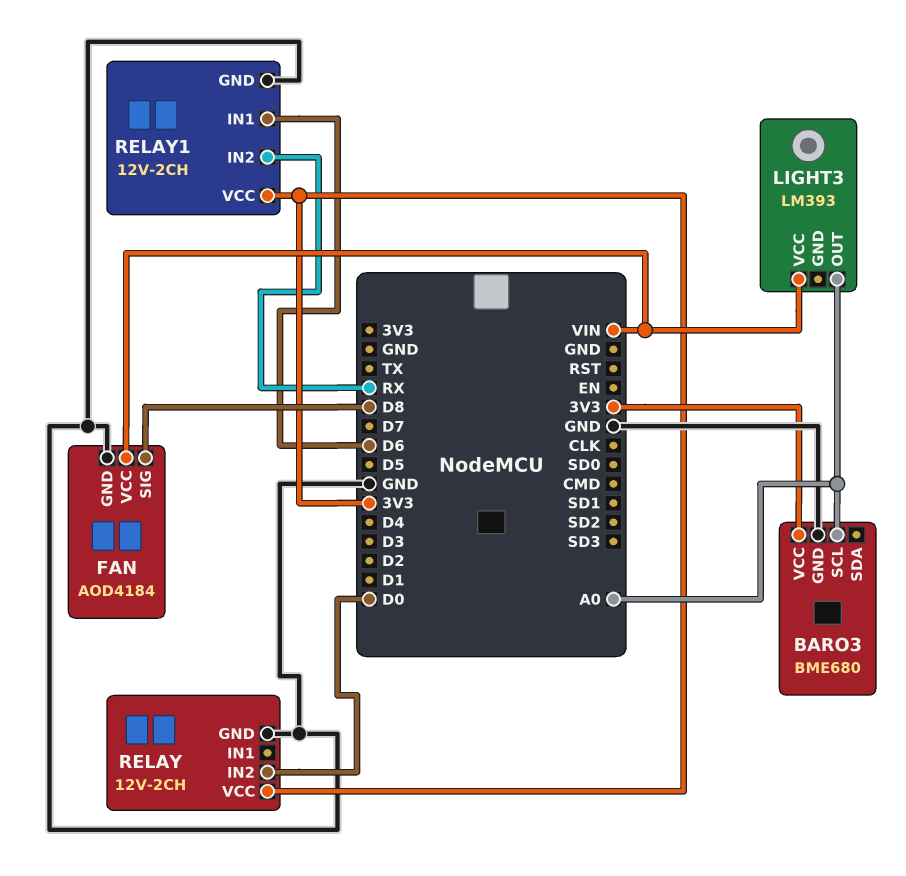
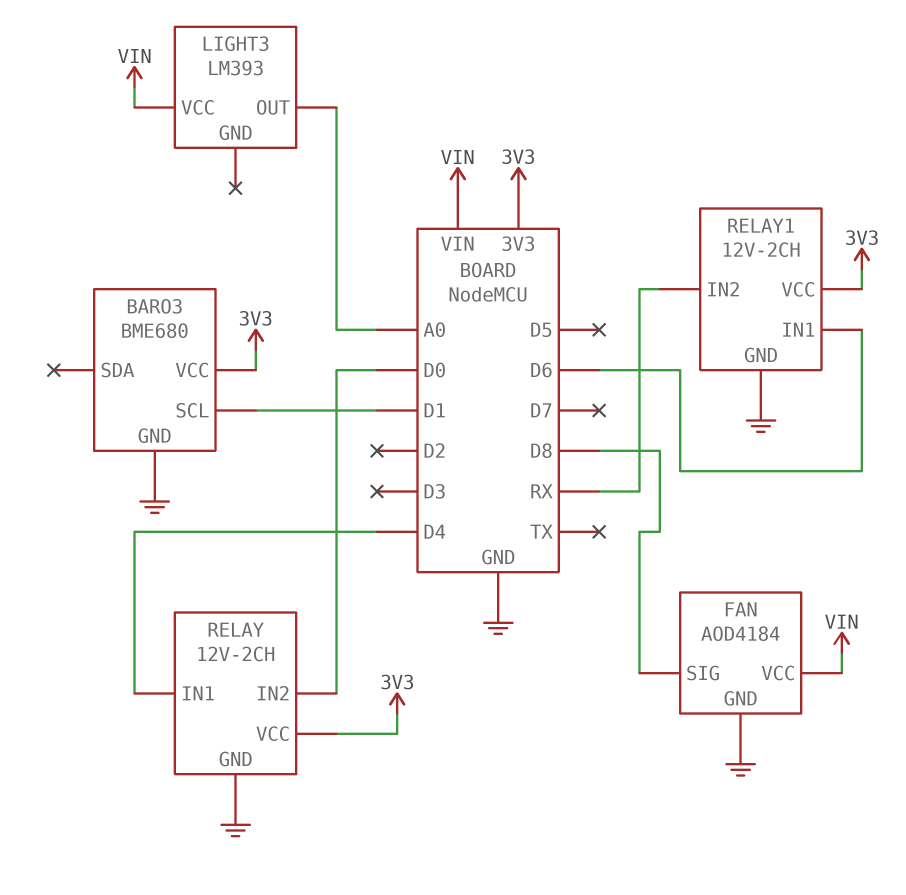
BARO3 pin SCL: A0 -> D1
RELAY pin IN1: none -> D4

